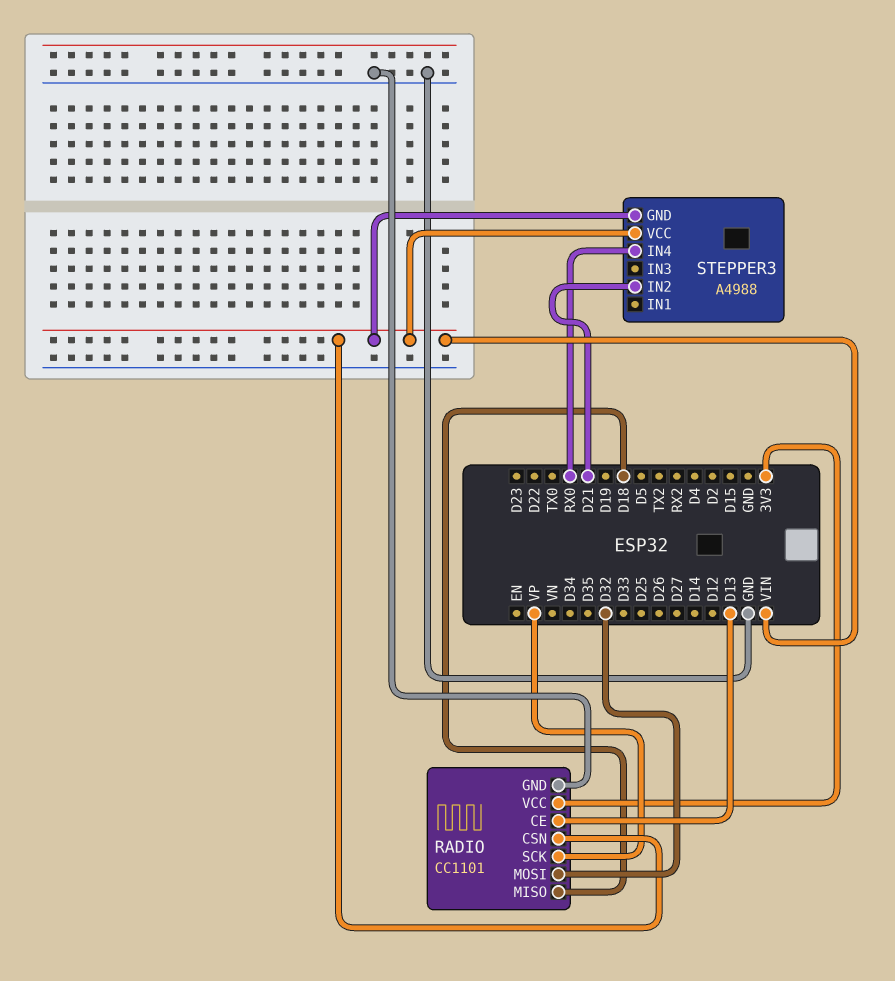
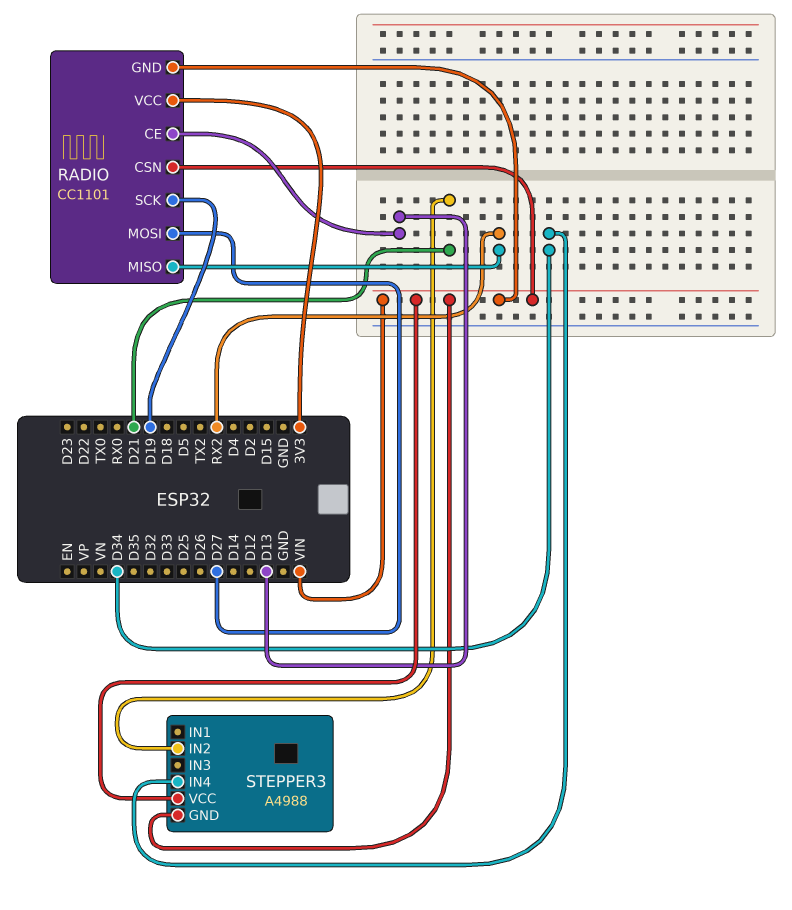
RADIO pin GND: GND -> VIN
RADIO pin MISO: D18 -> RX2
RADIO pin MOSI: D32 -> D27
RADIO pin SCK: VP -> D19
STEPPER3 pin IN4: RX0 -> D34

